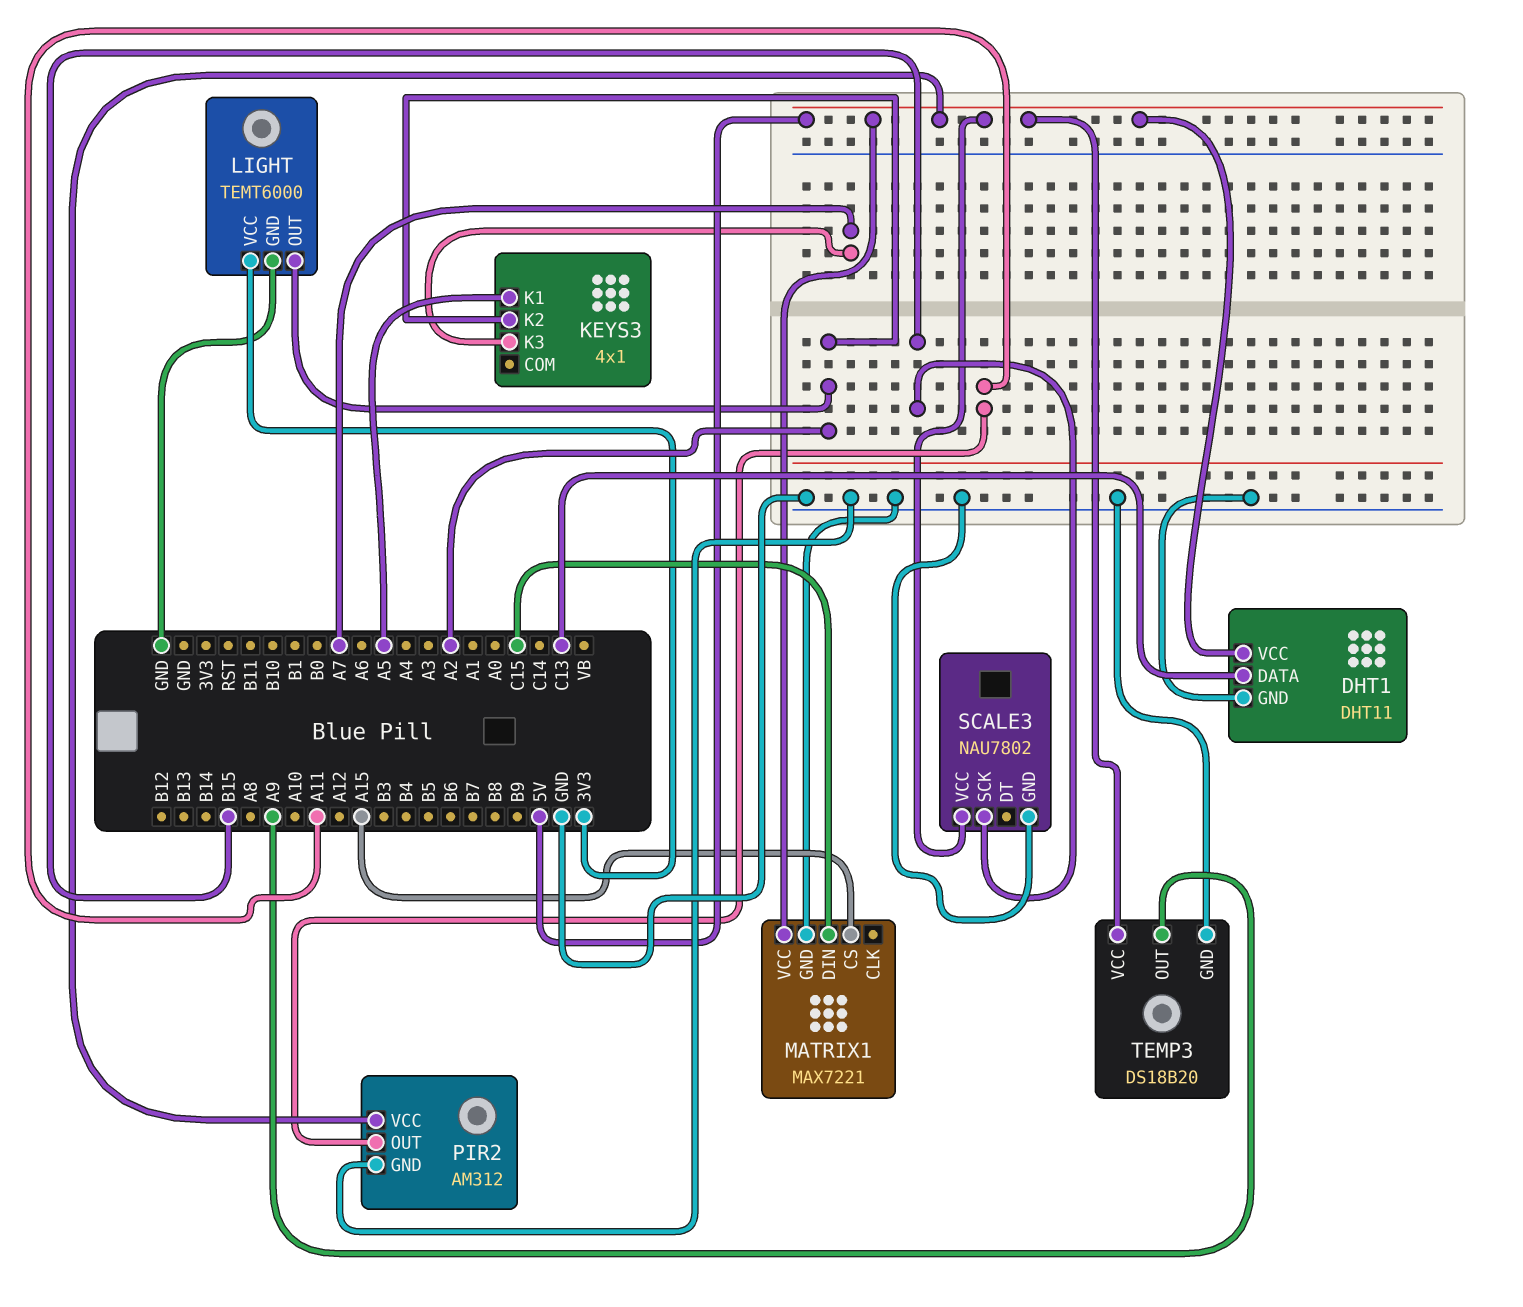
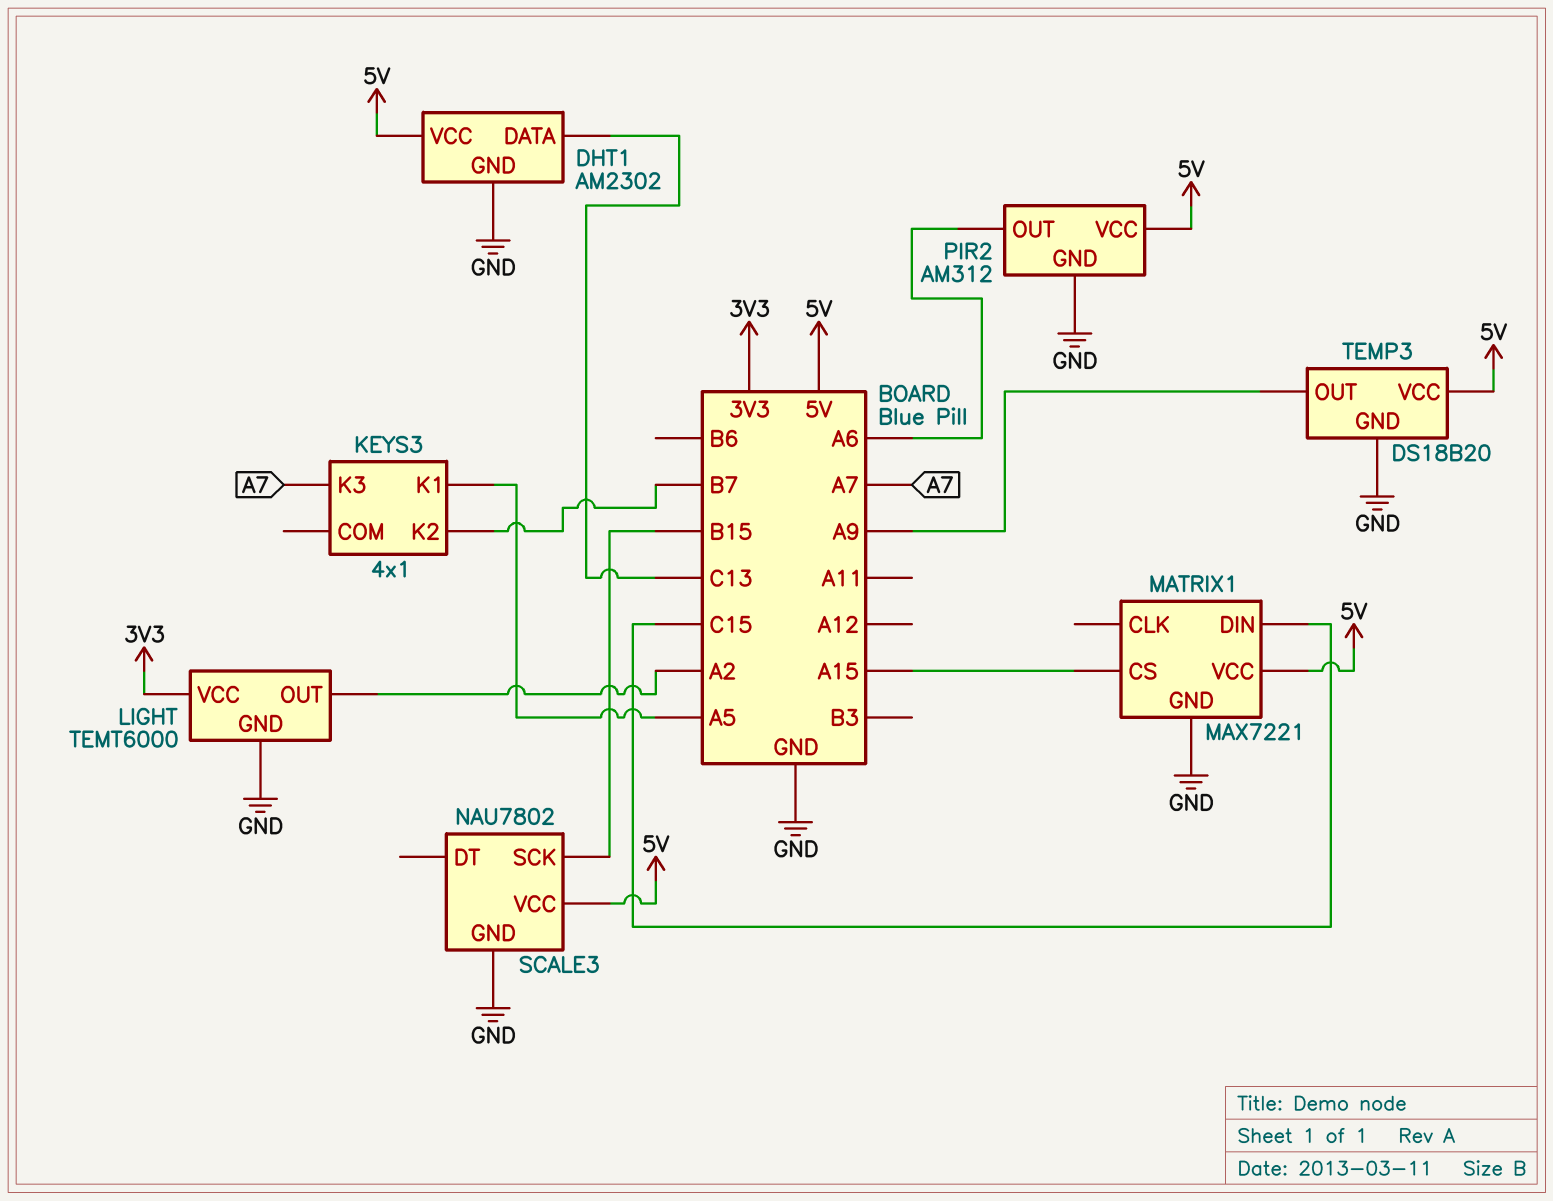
DHT1: DHT11 -> AM2302
KEYS3 pin K2: A2 -> B7
PIR2 pin OUT: A11 -> A6

